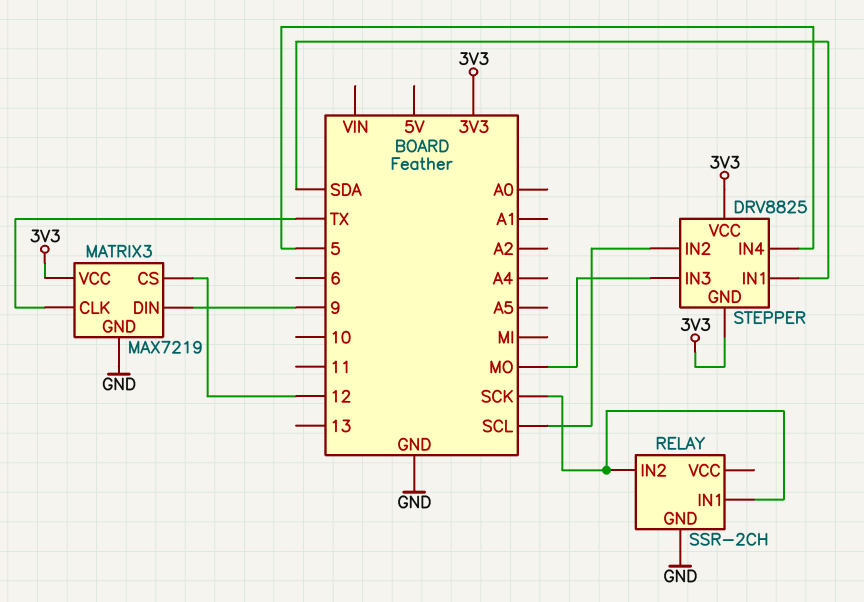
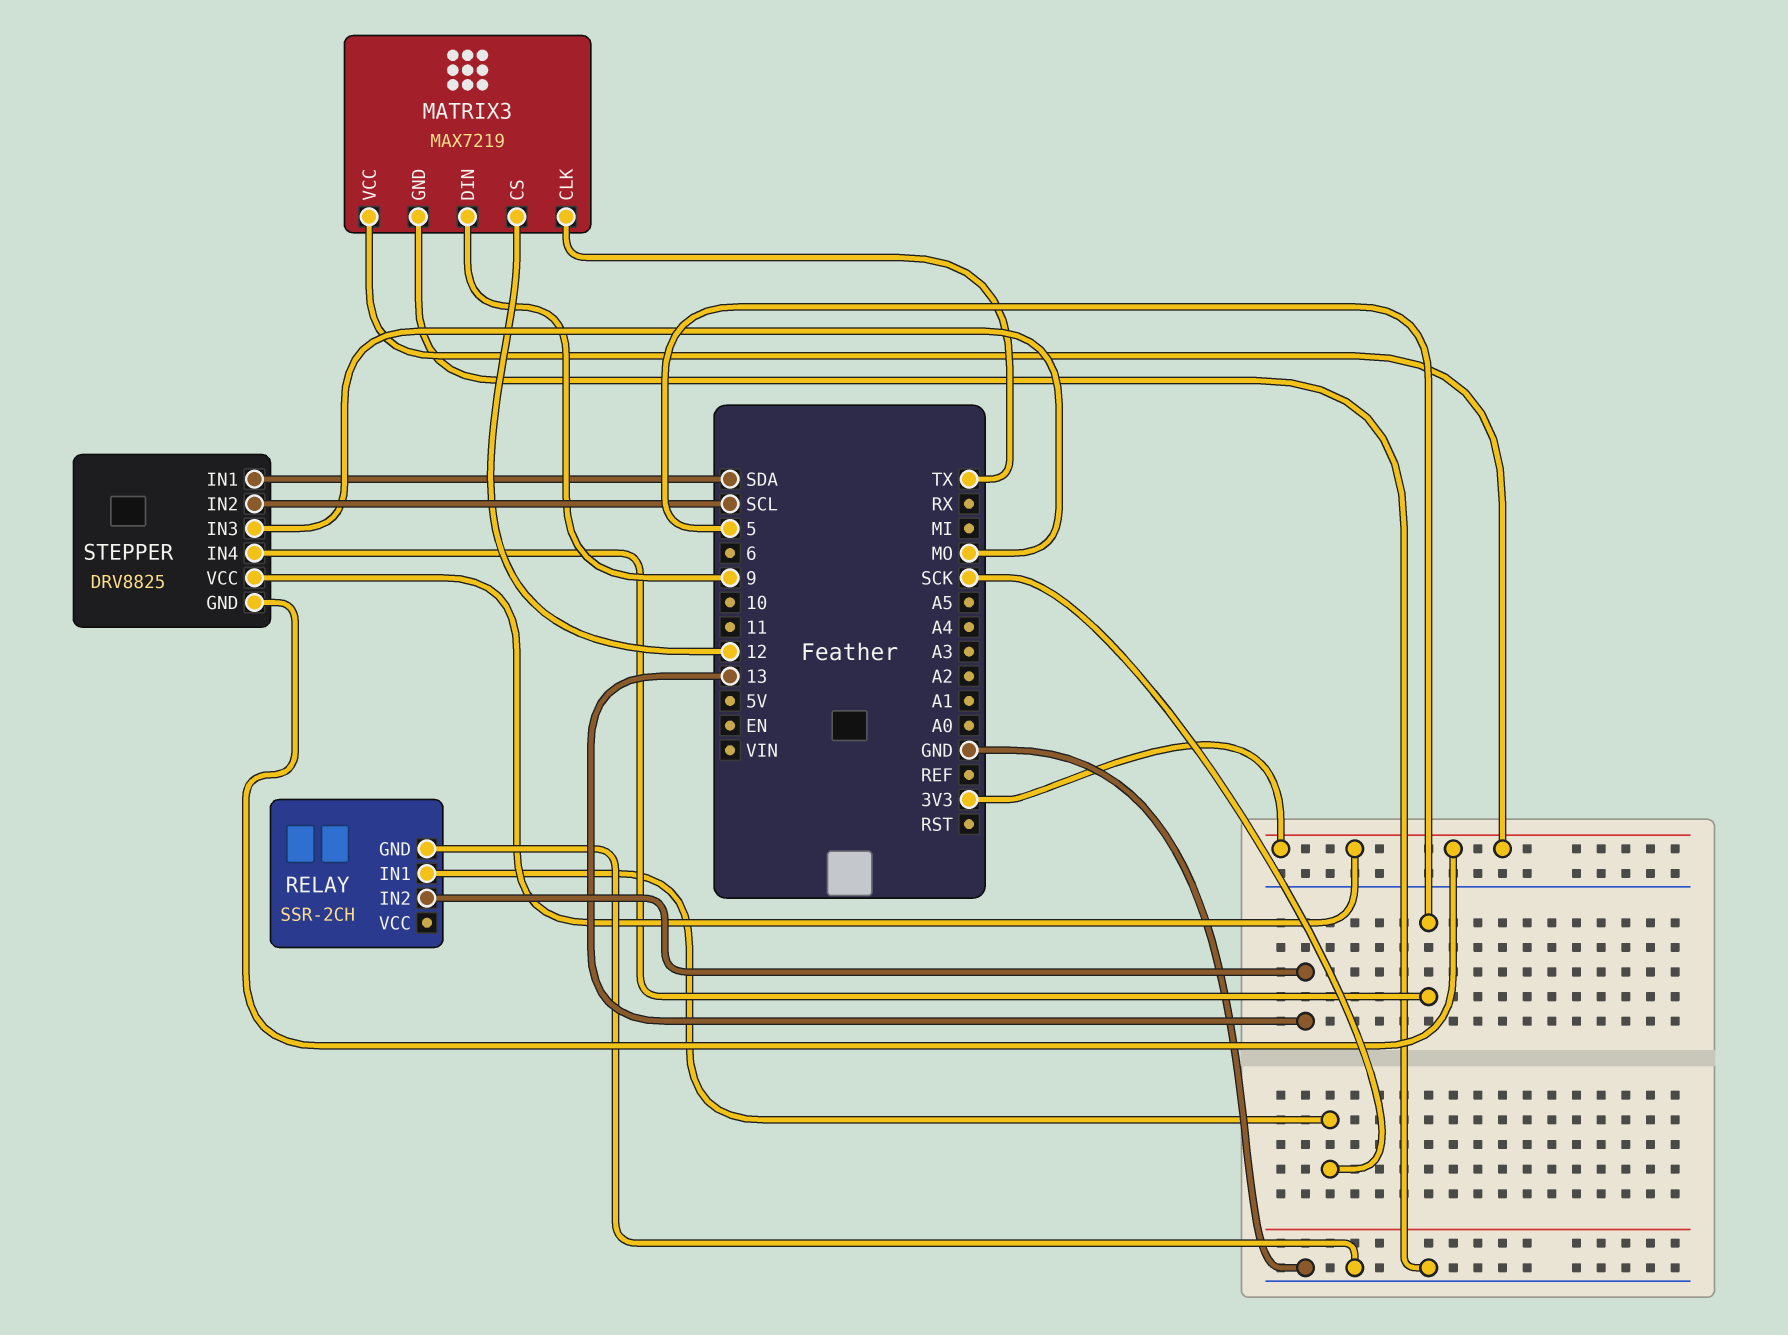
RELAY pin IN2: SCK -> 13

